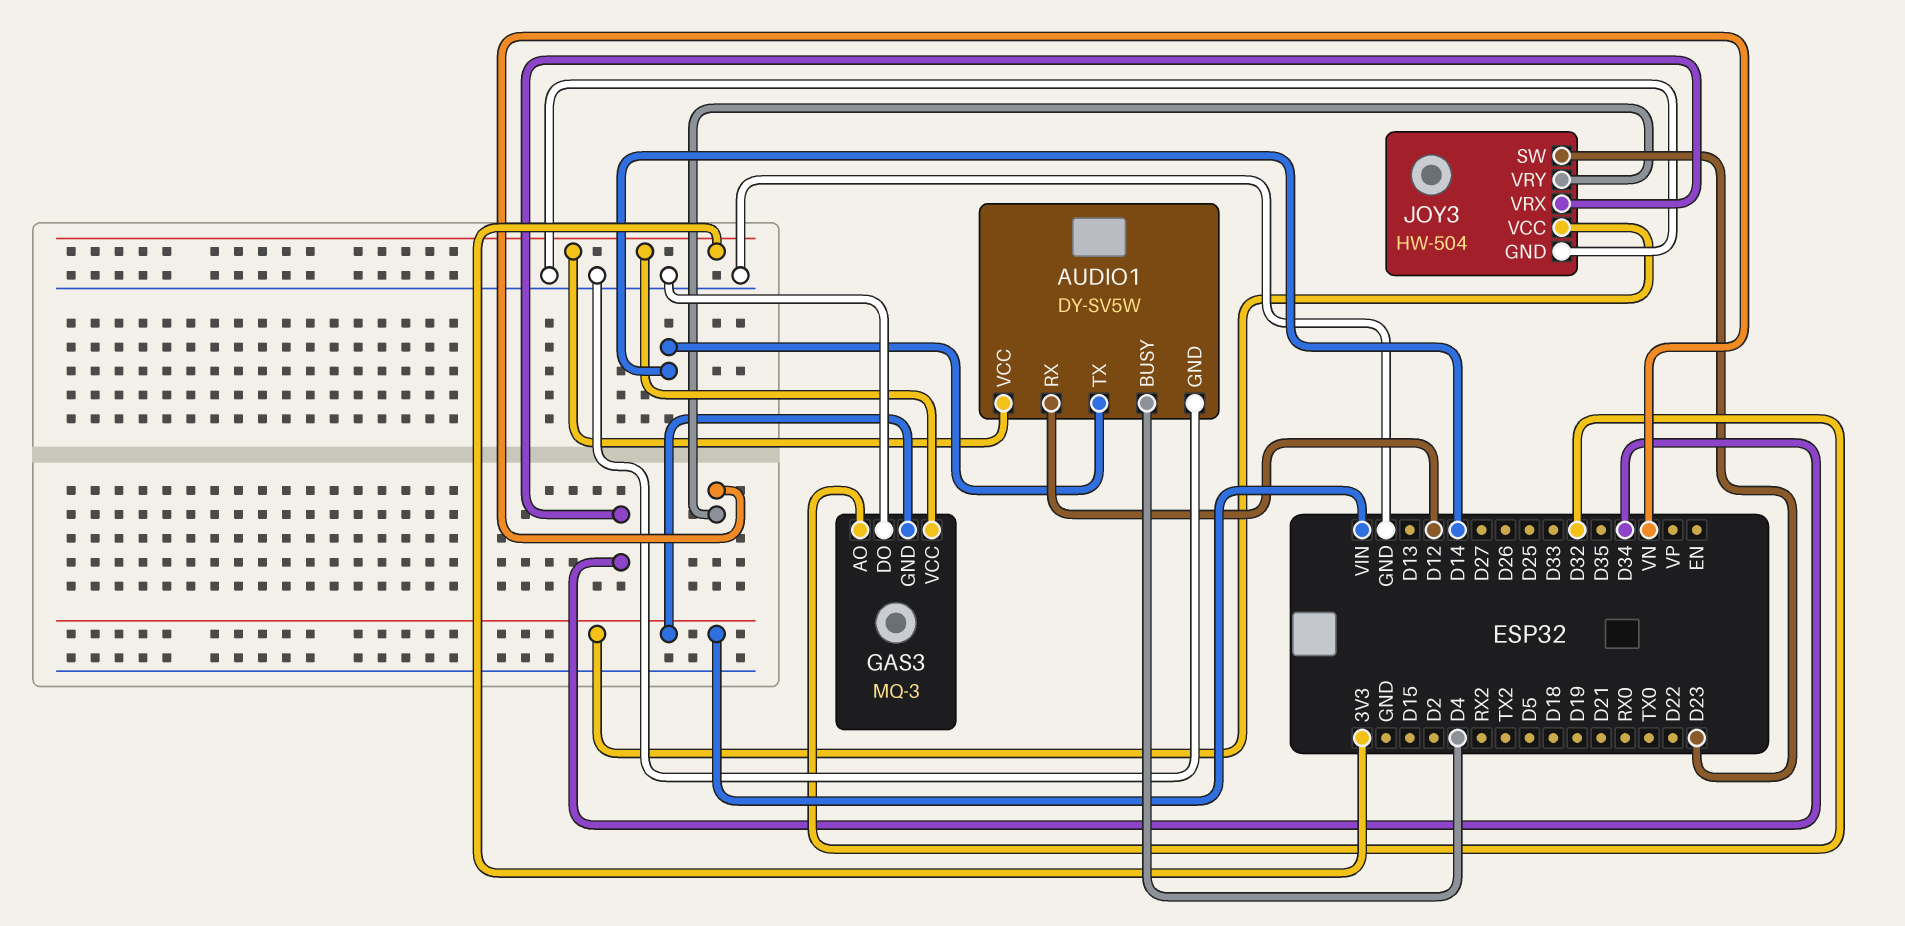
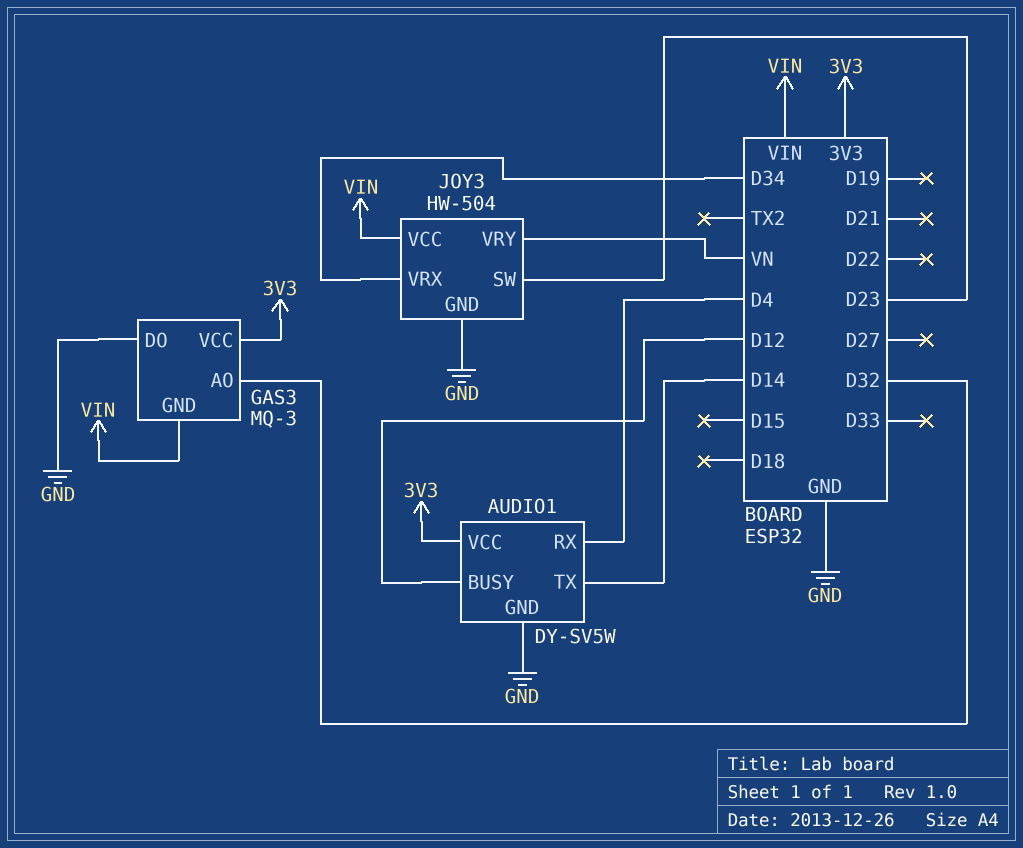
AUDIO1 pin BUSY: D4 -> D12
AUDIO1 pin RX: D12 -> D4

